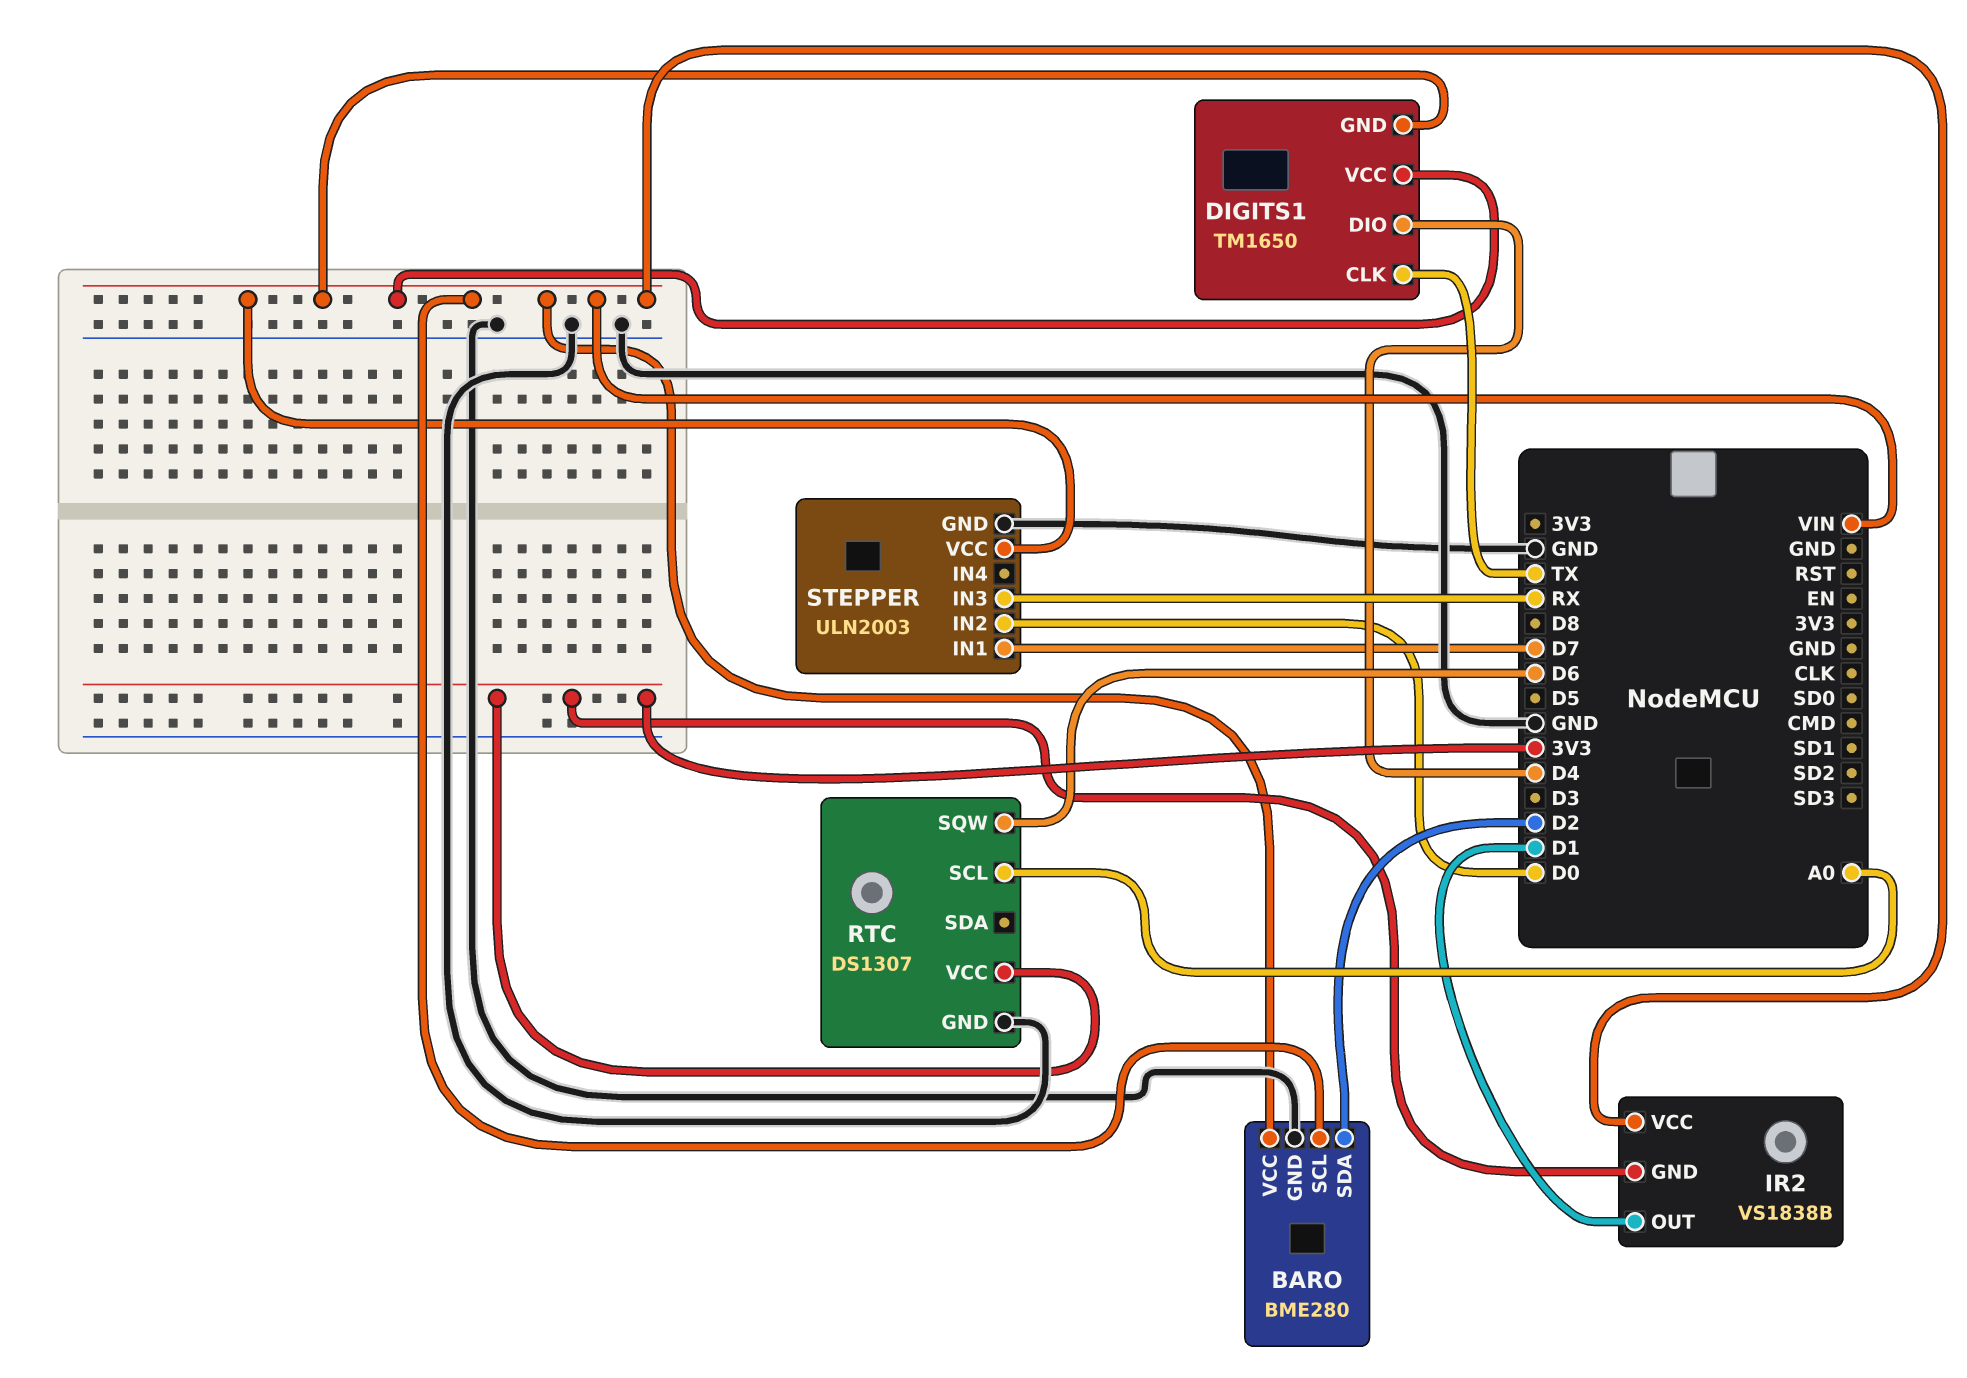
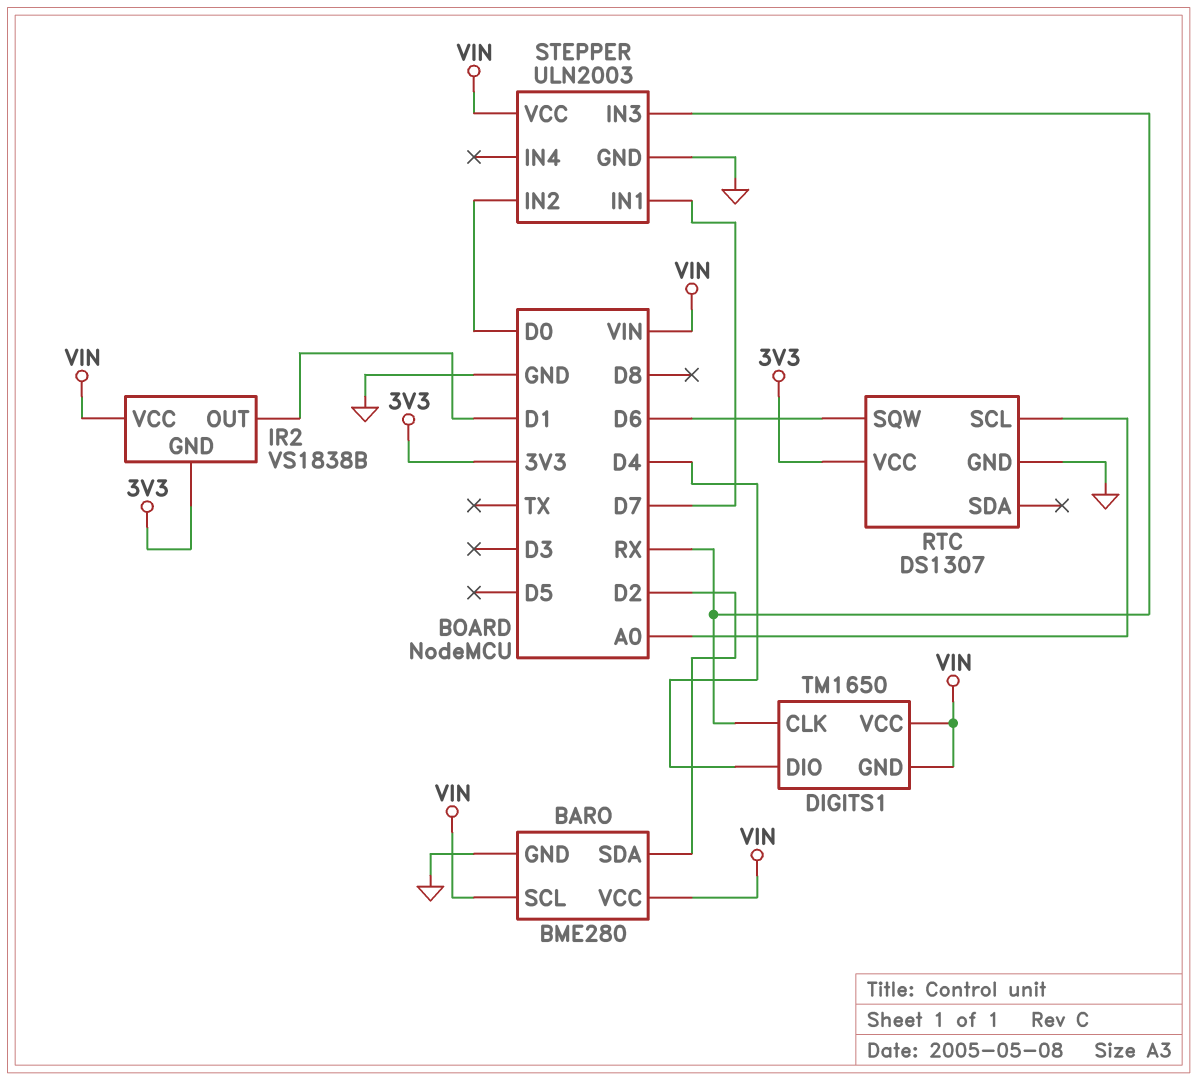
DIGITS1 pin CLK: TX -> RX

